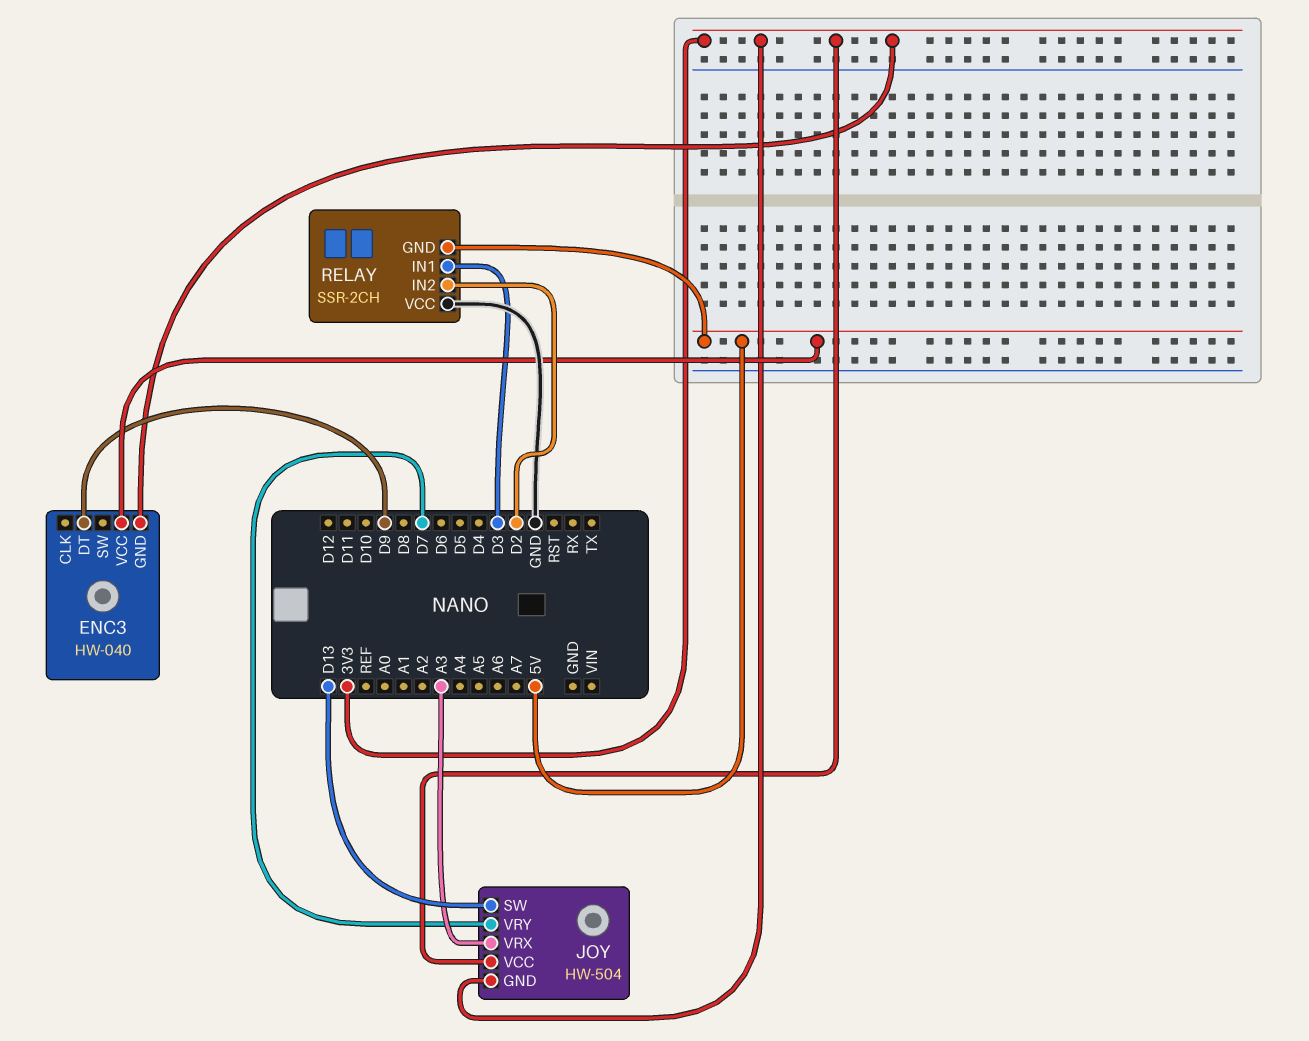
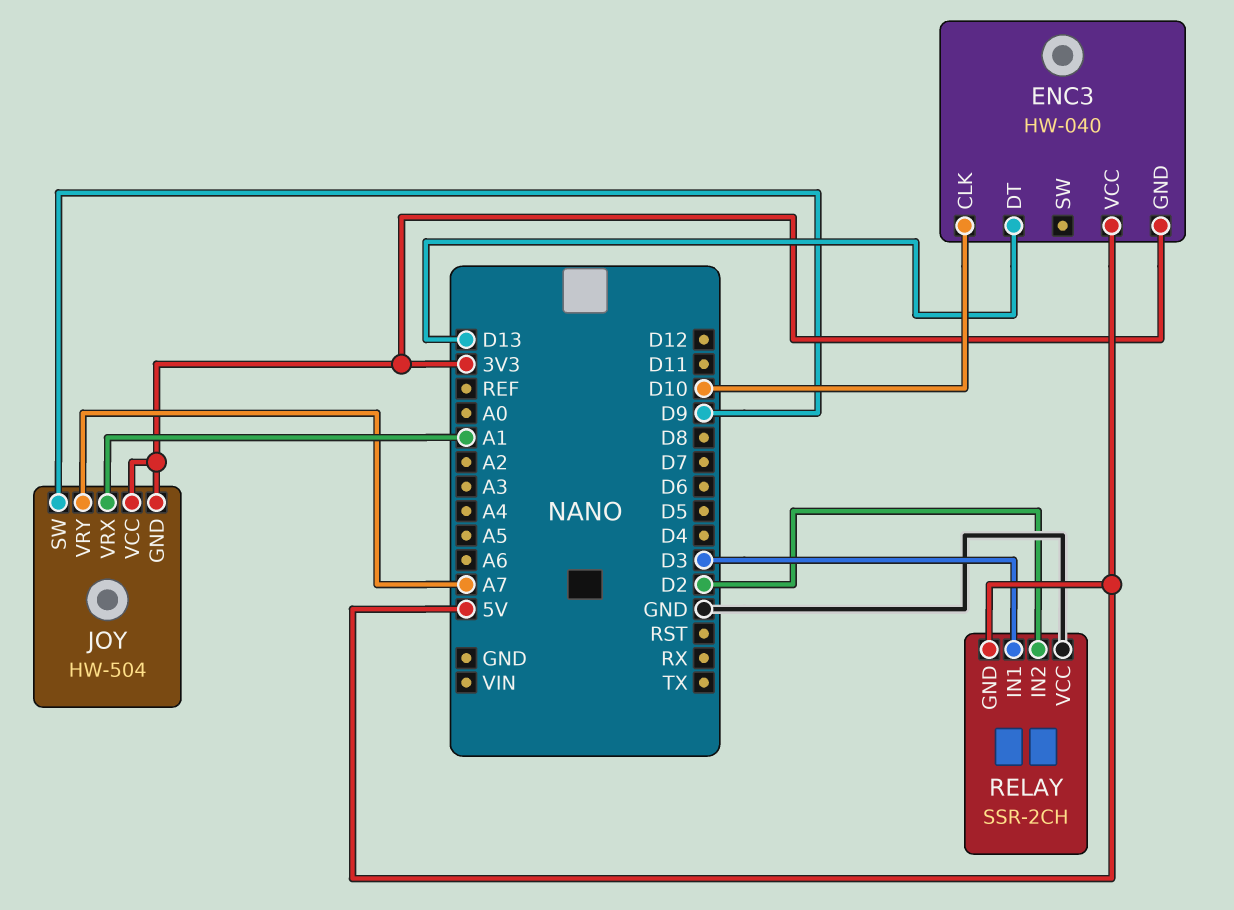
ENC3 pin CLK: none -> D10
ENC3 pin DT: D9 -> D13
JOY pin SW: D13 -> D9
JOY pin VRX: A3 -> A1
JOY pin VRY: D7 -> A7

